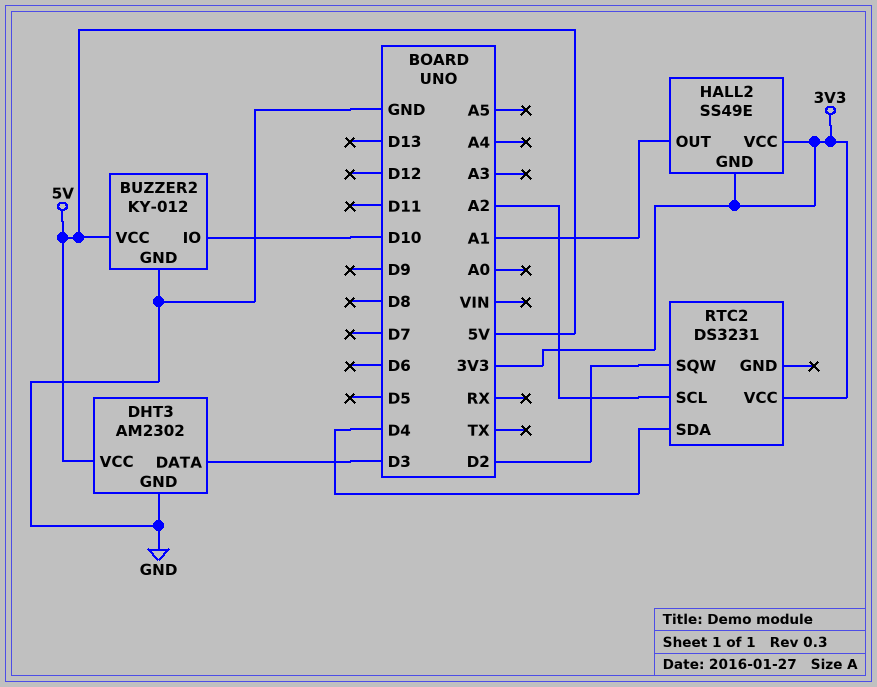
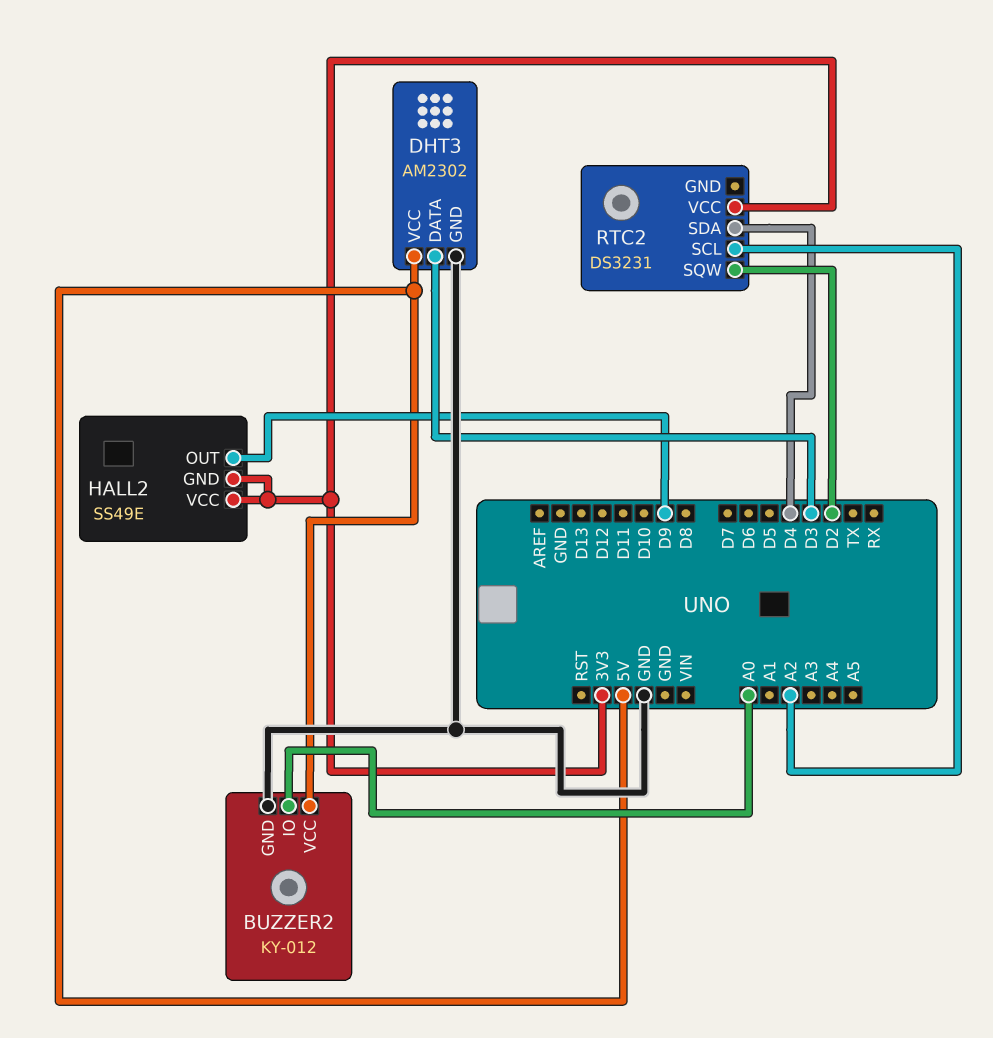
BUZZER2 pin IO: D10 -> A0
HALL2 pin OUT: A1 -> D9

